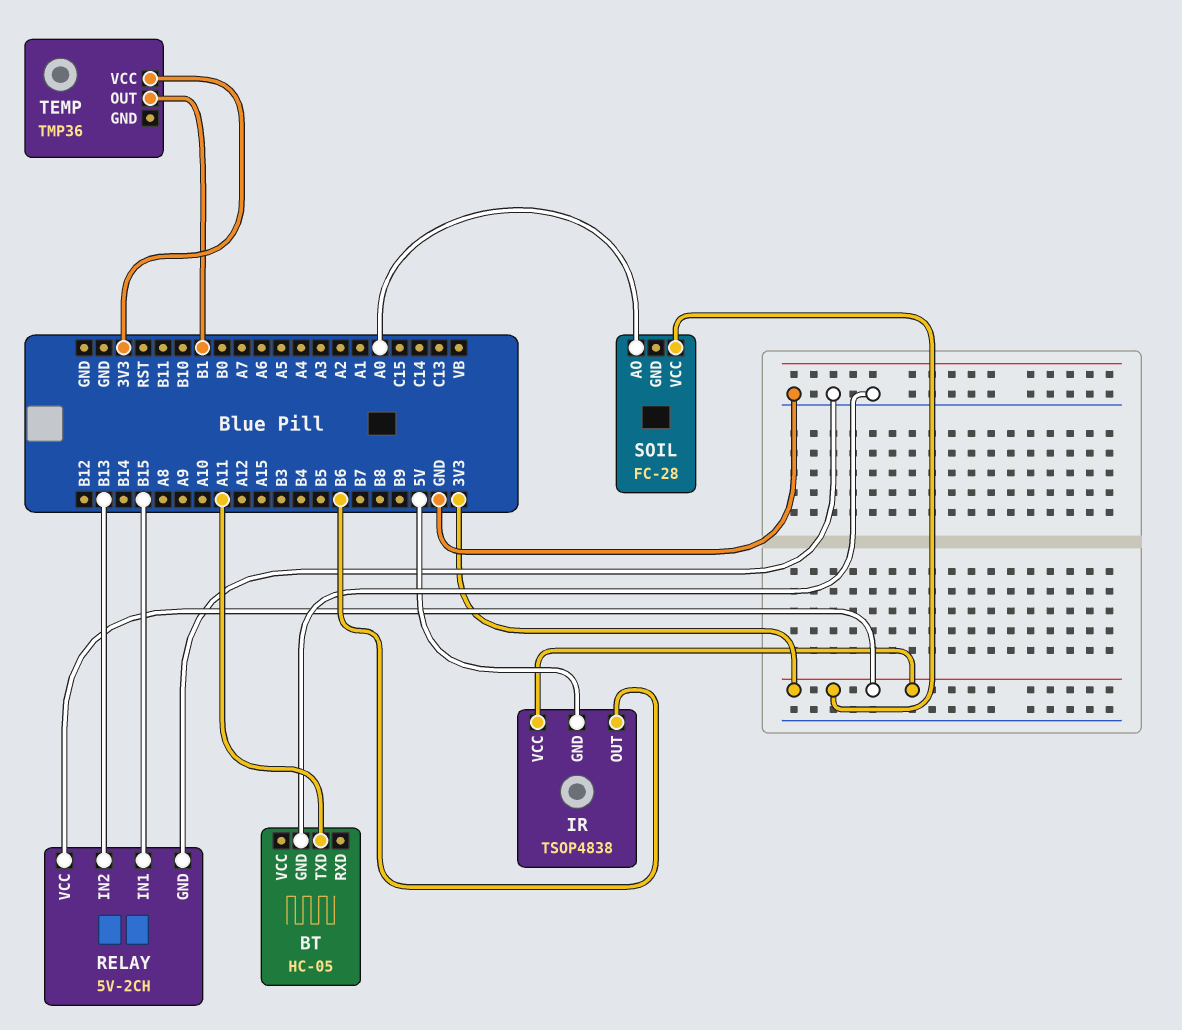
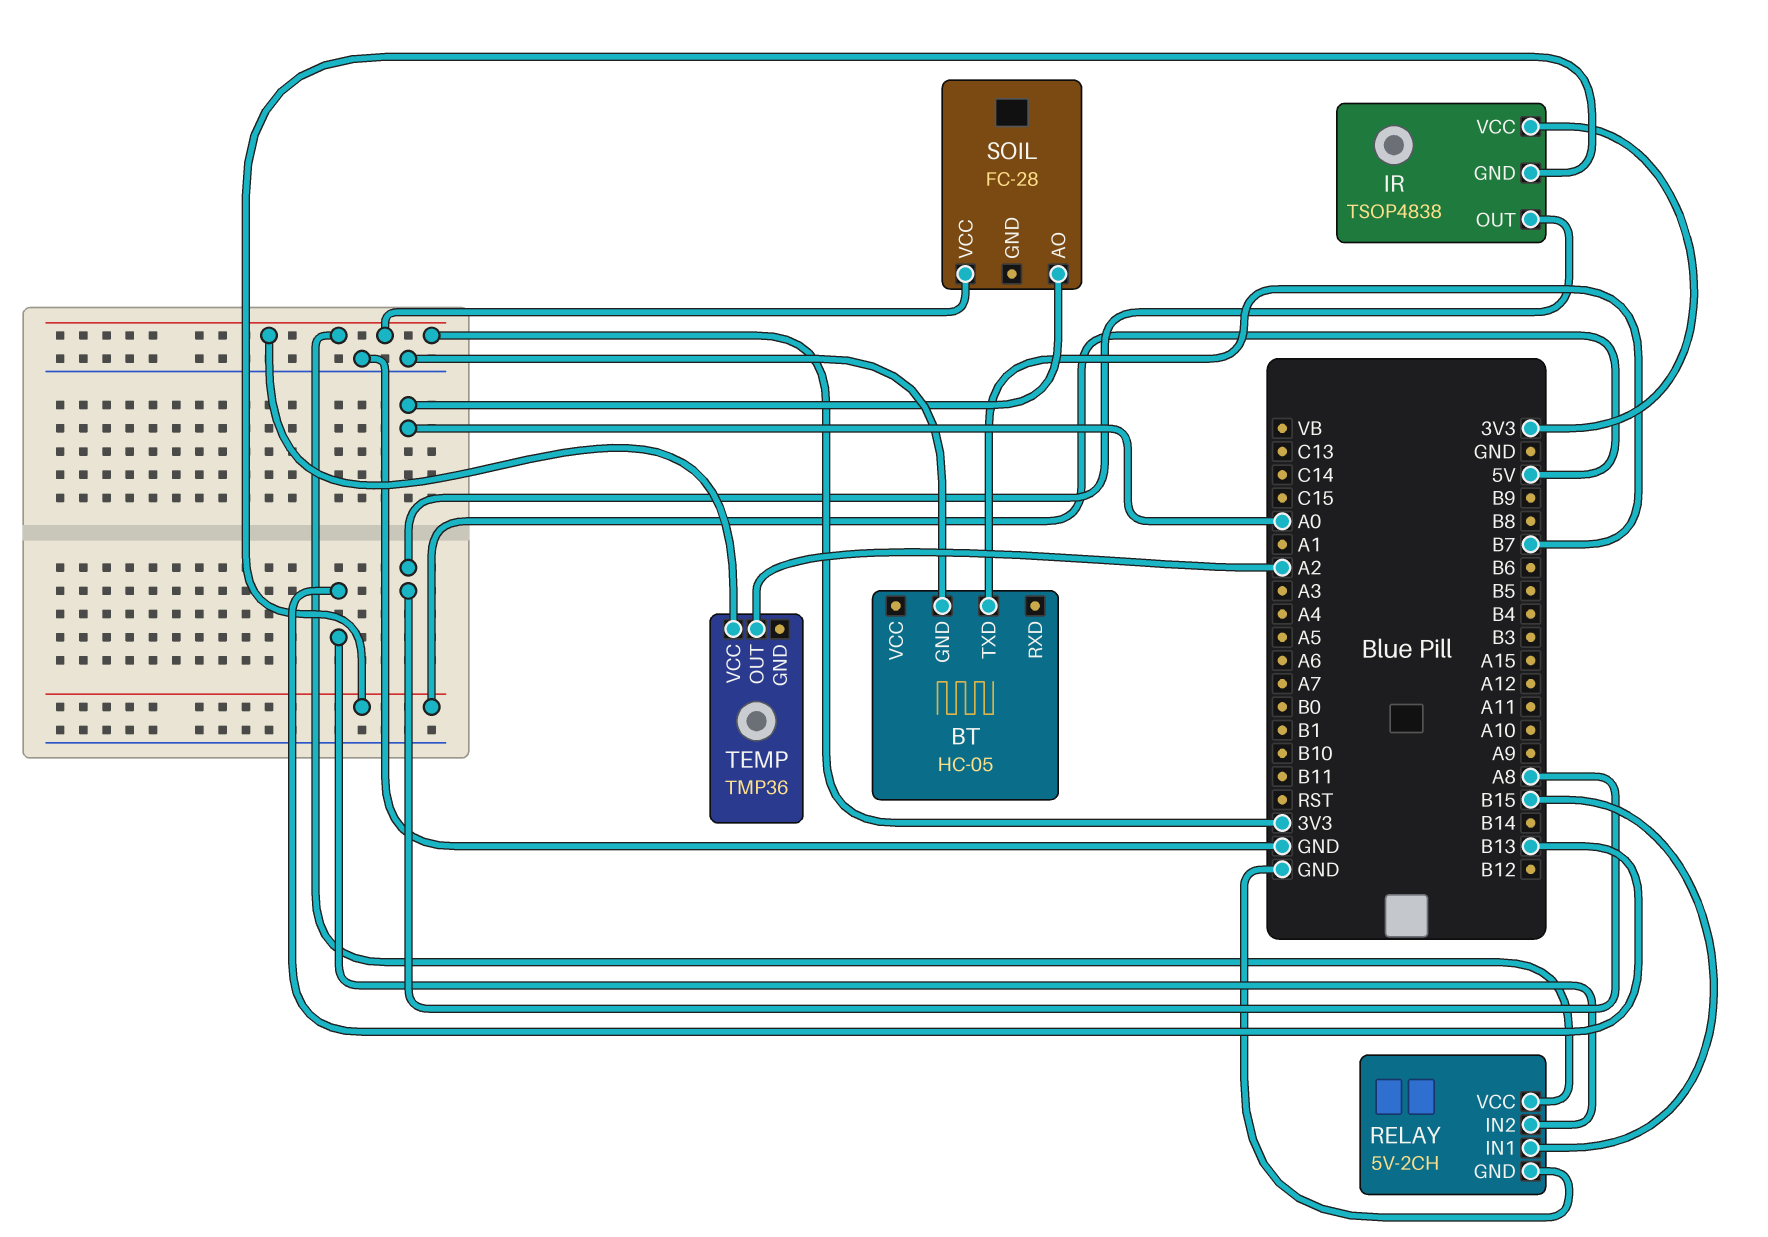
BT pin TXD: A11 -> B7
IR pin OUT: B6 -> A8
TEMP pin OUT: B1 -> A2

